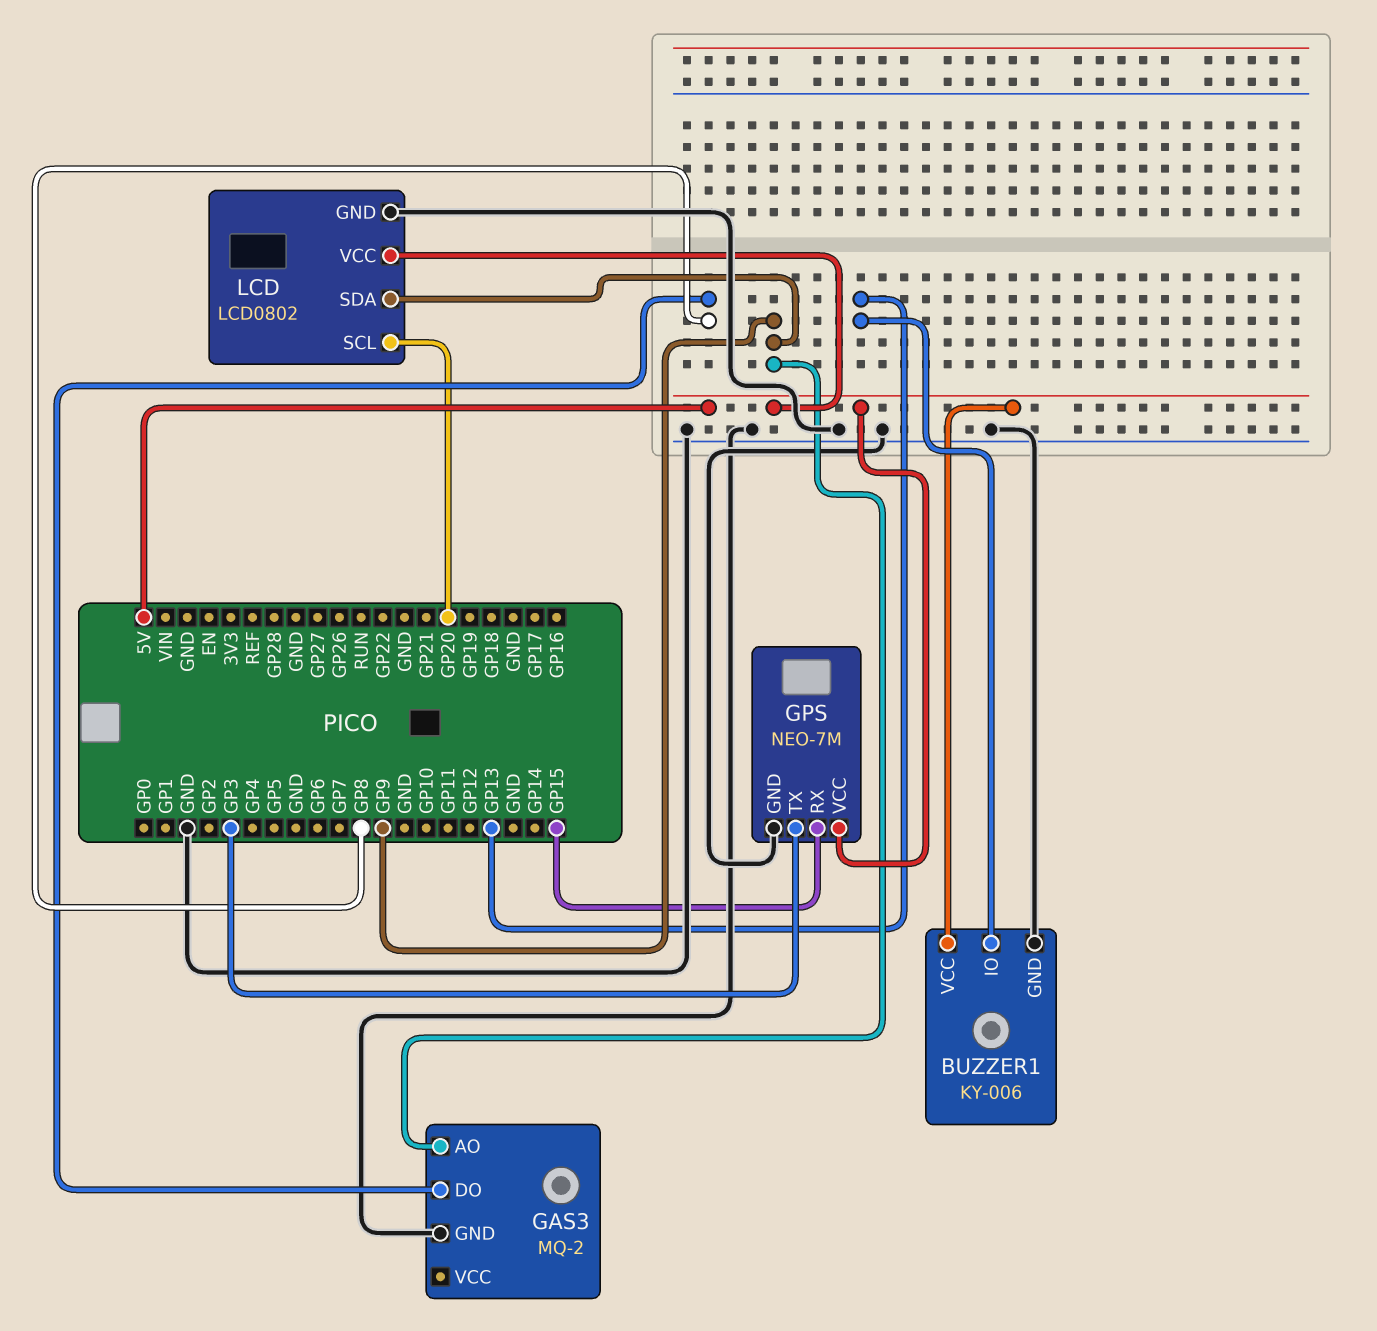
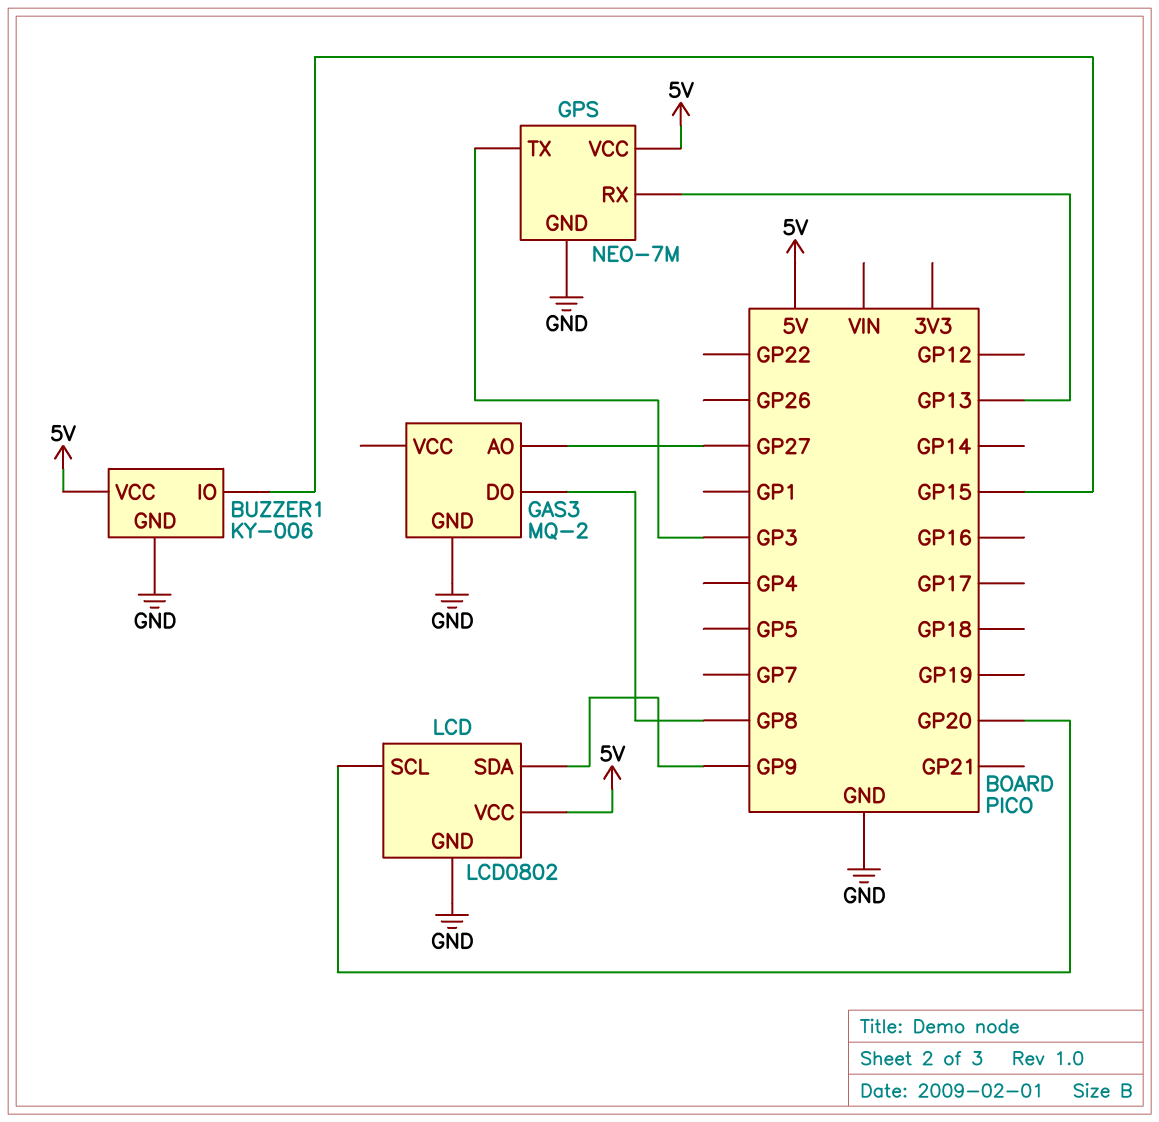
BUZZER1 pin IO: GP13 -> GP15
GAS3 pin AO: GP9 -> GP27
GPS pin RX: GP15 -> GP13

